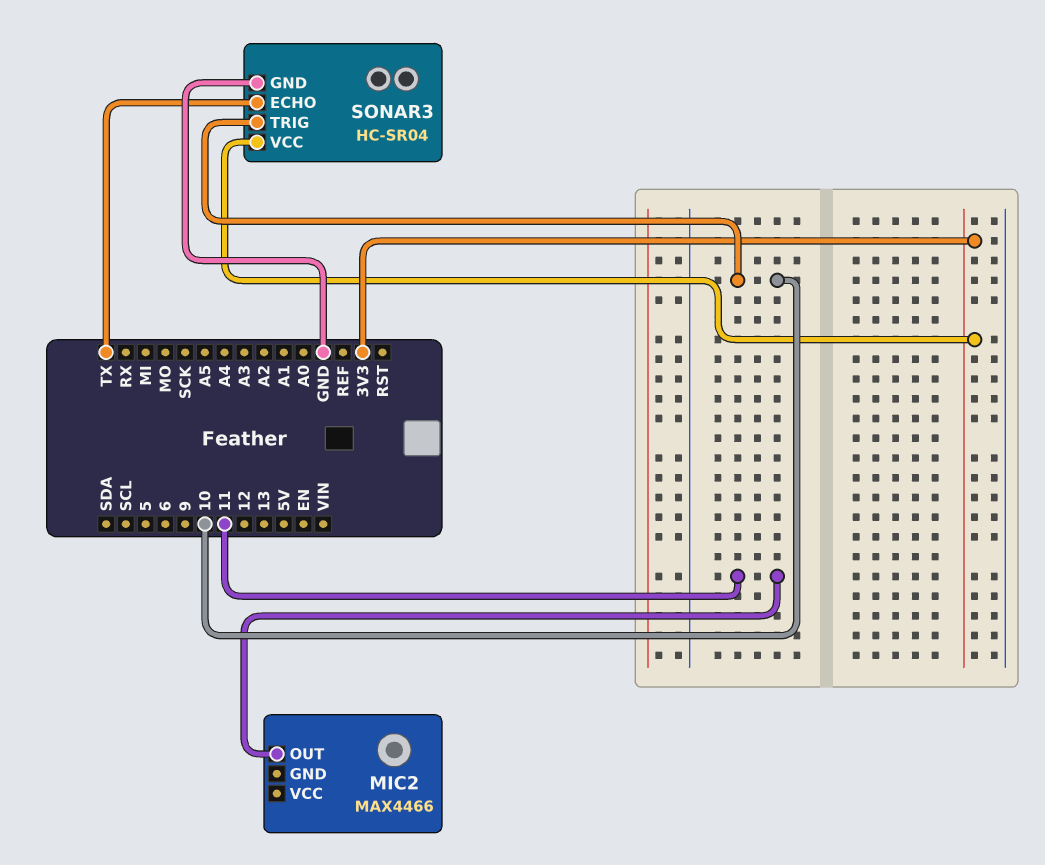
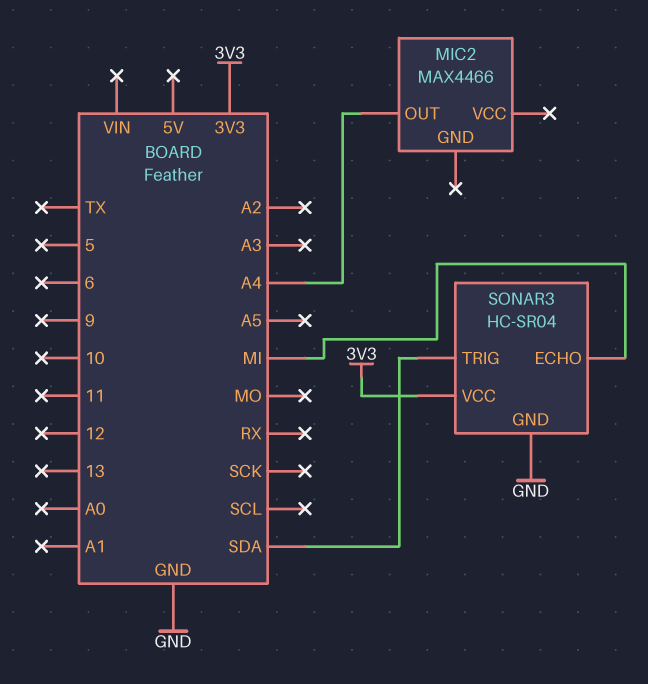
MIC2 pin OUT: 11 -> A4
SONAR3 pin ECHO: TX -> MI
SONAR3 pin TRIG: 10 -> SDA

